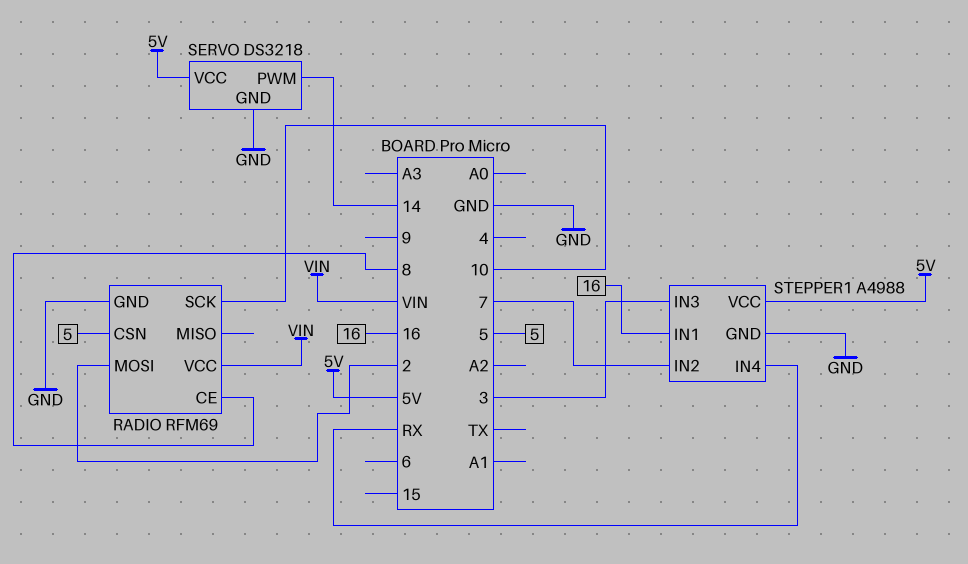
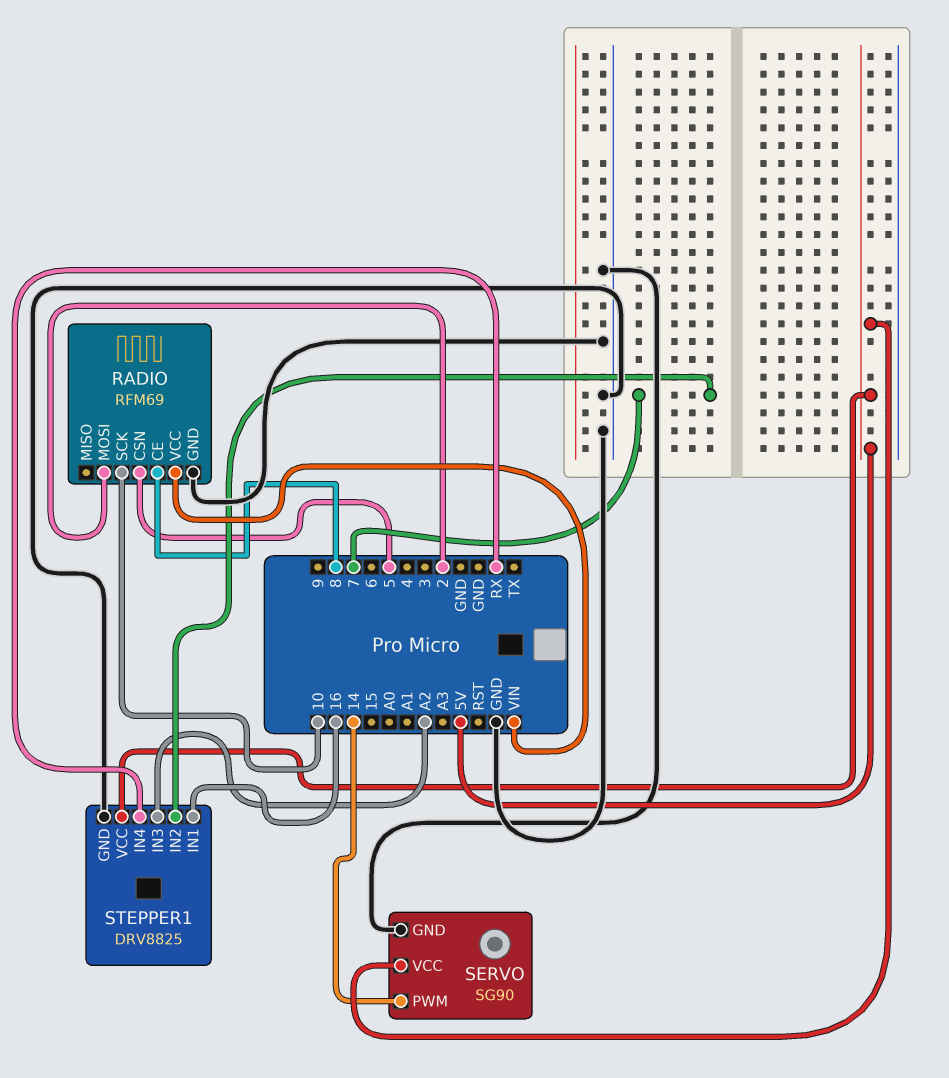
SERVO: DS3218 -> SG90
STEPPER1: A4988 -> DRV8825
STEPPER1 pin IN3: 3 -> A2

